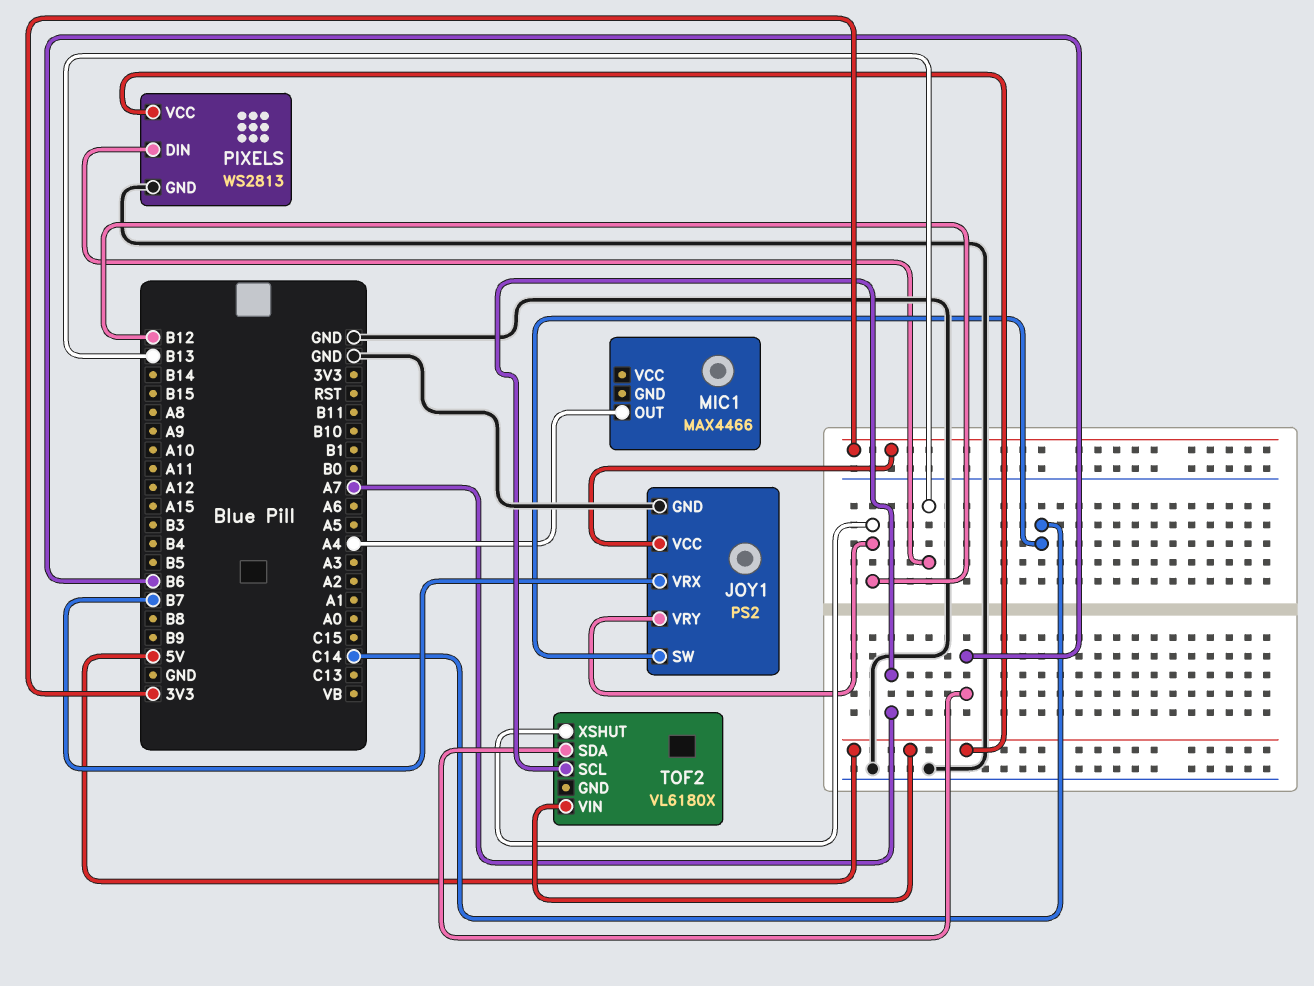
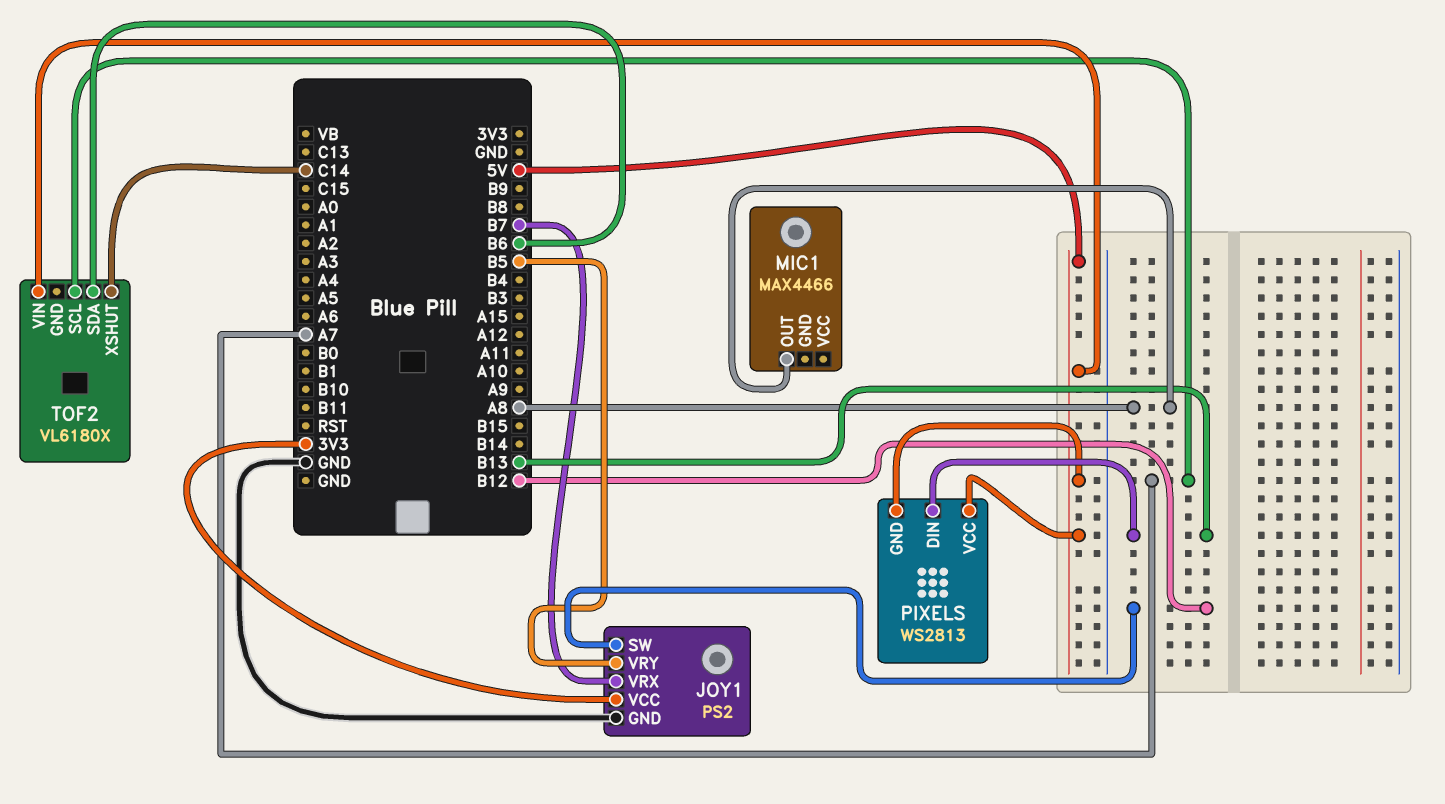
JOY1 pin SW: C14 -> B12
JOY1 pin VRY: B12 -> B5
MIC1 pin OUT: A4 -> A8
PIXELS pin GND: GND -> 5V
TOF2 pin XSHUT: B12 -> C14

